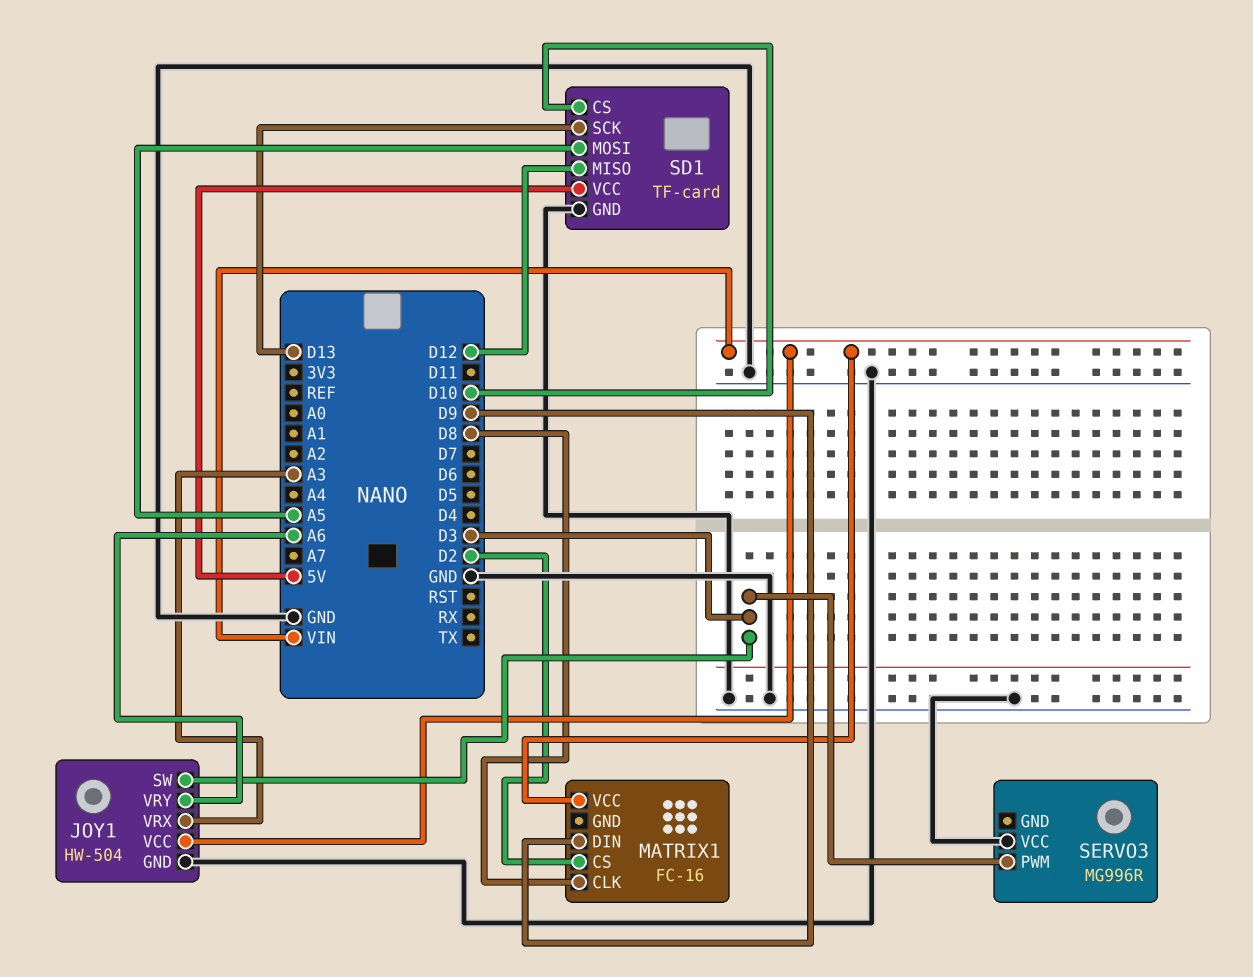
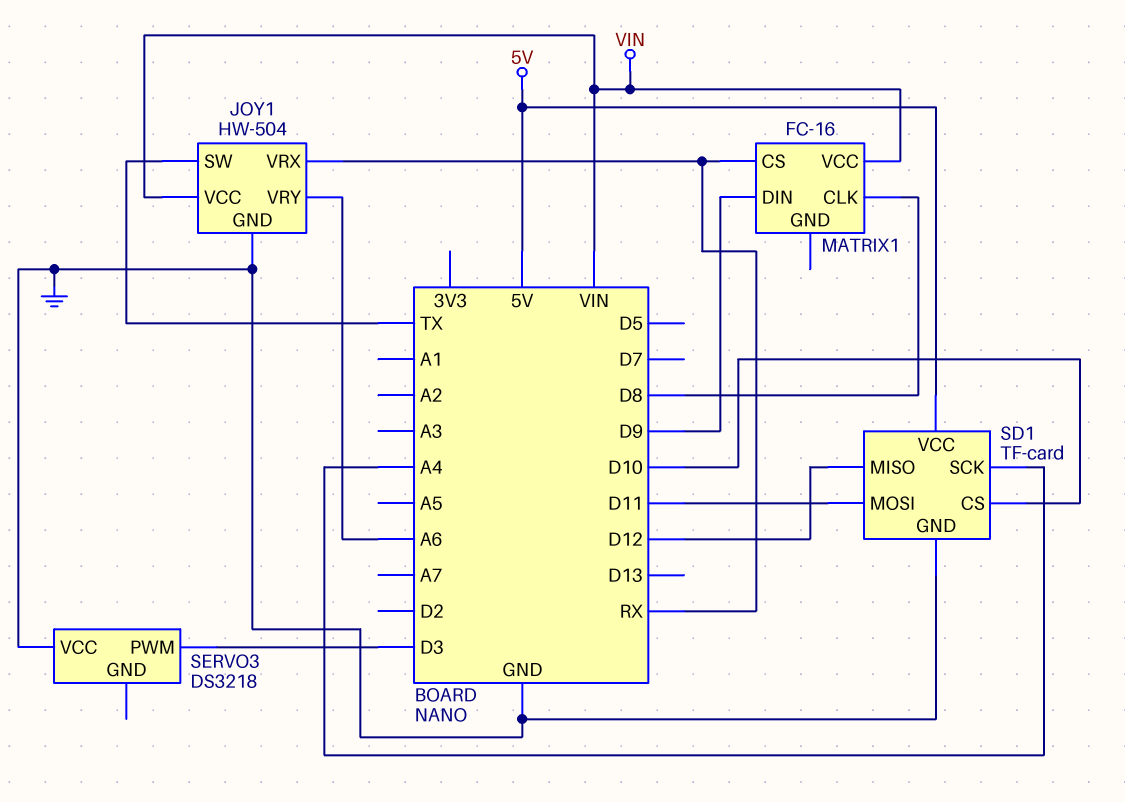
JOY1 pin SW: D3 -> TX
JOY1 pin VRX: A3 -> RX
MATRIX1 pin CS: D2 -> RX
SD1 pin MOSI: A5 -> D11
SD1 pin SCK: D13 -> A4
SERVO3: MG996R -> DS3218

